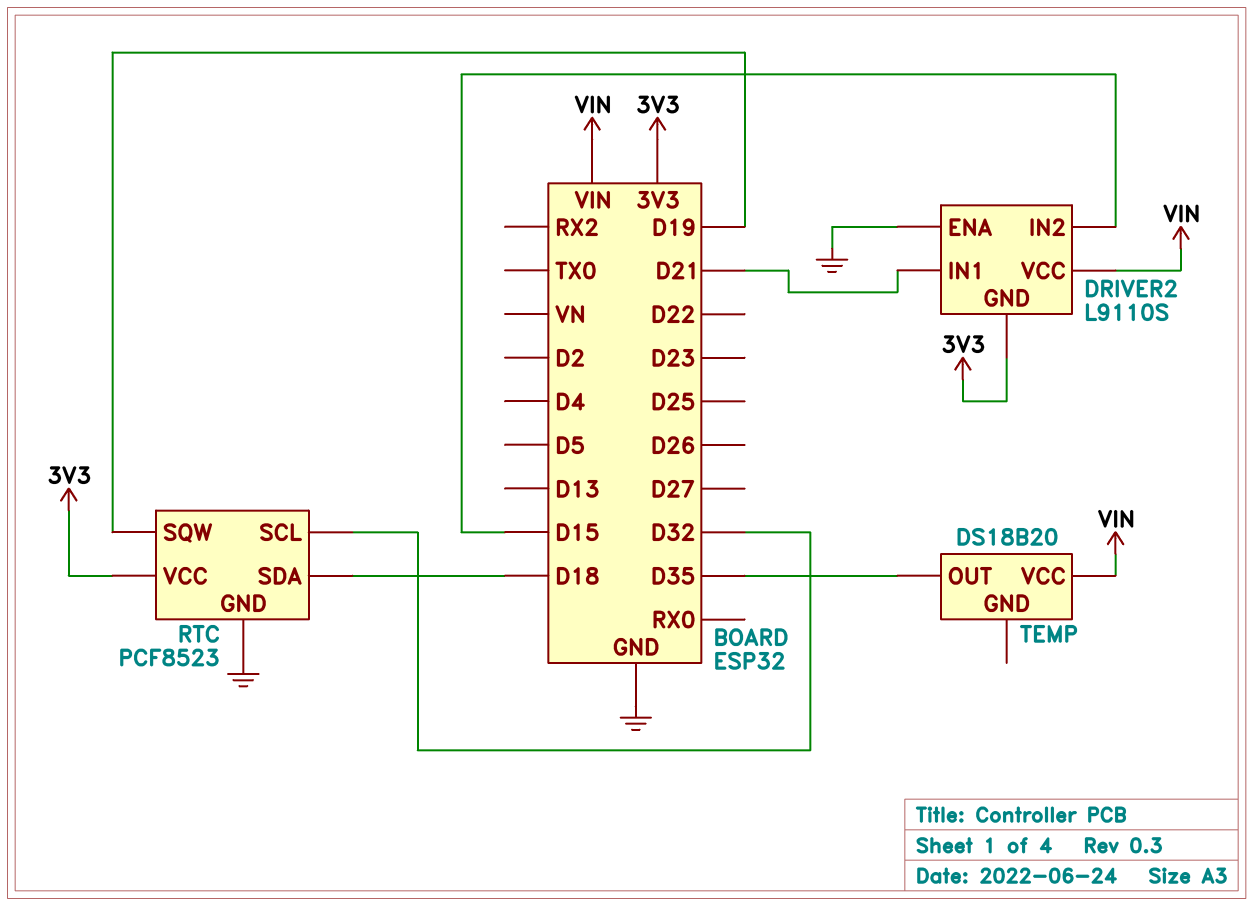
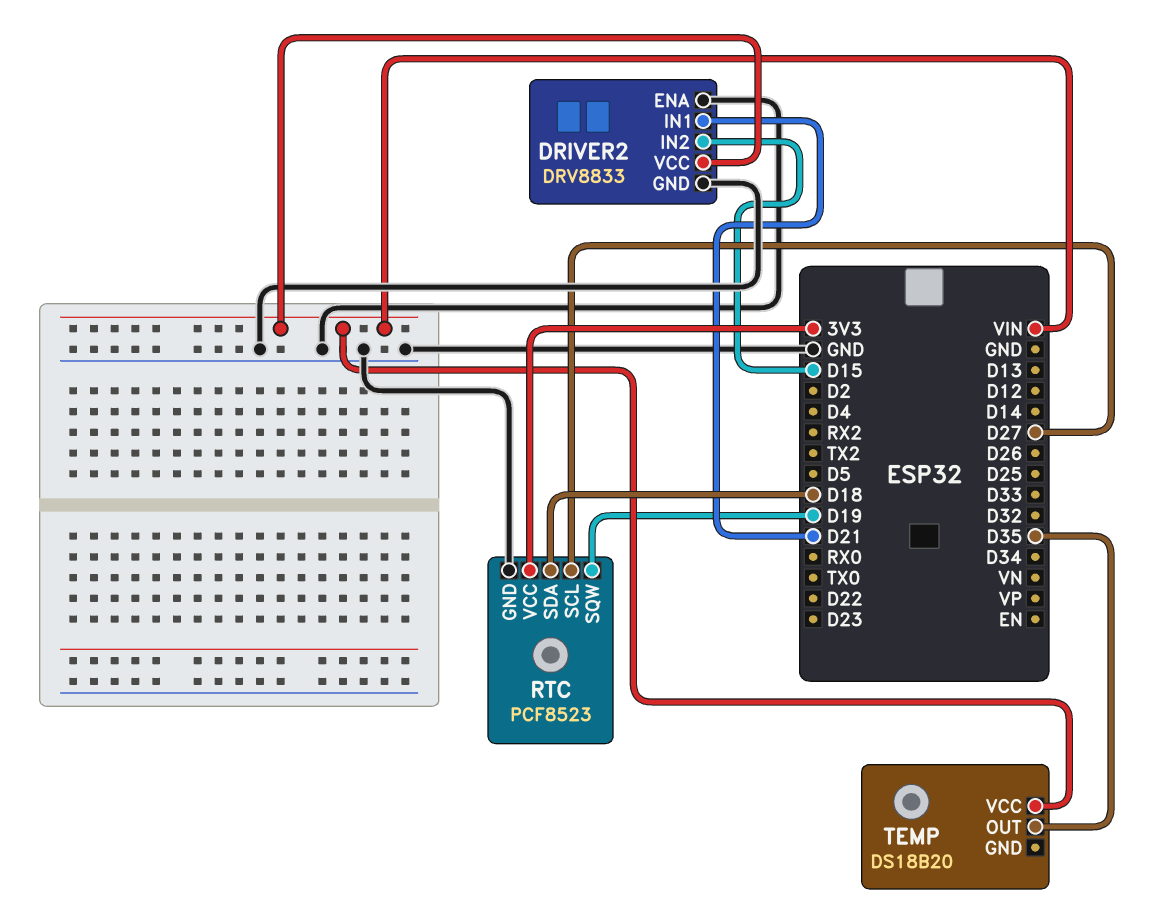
DRIVER2: L9110S -> DRV8833
DRIVER2 pin GND: 3V3 -> GND
RTC pin SCL: D32 -> D27

